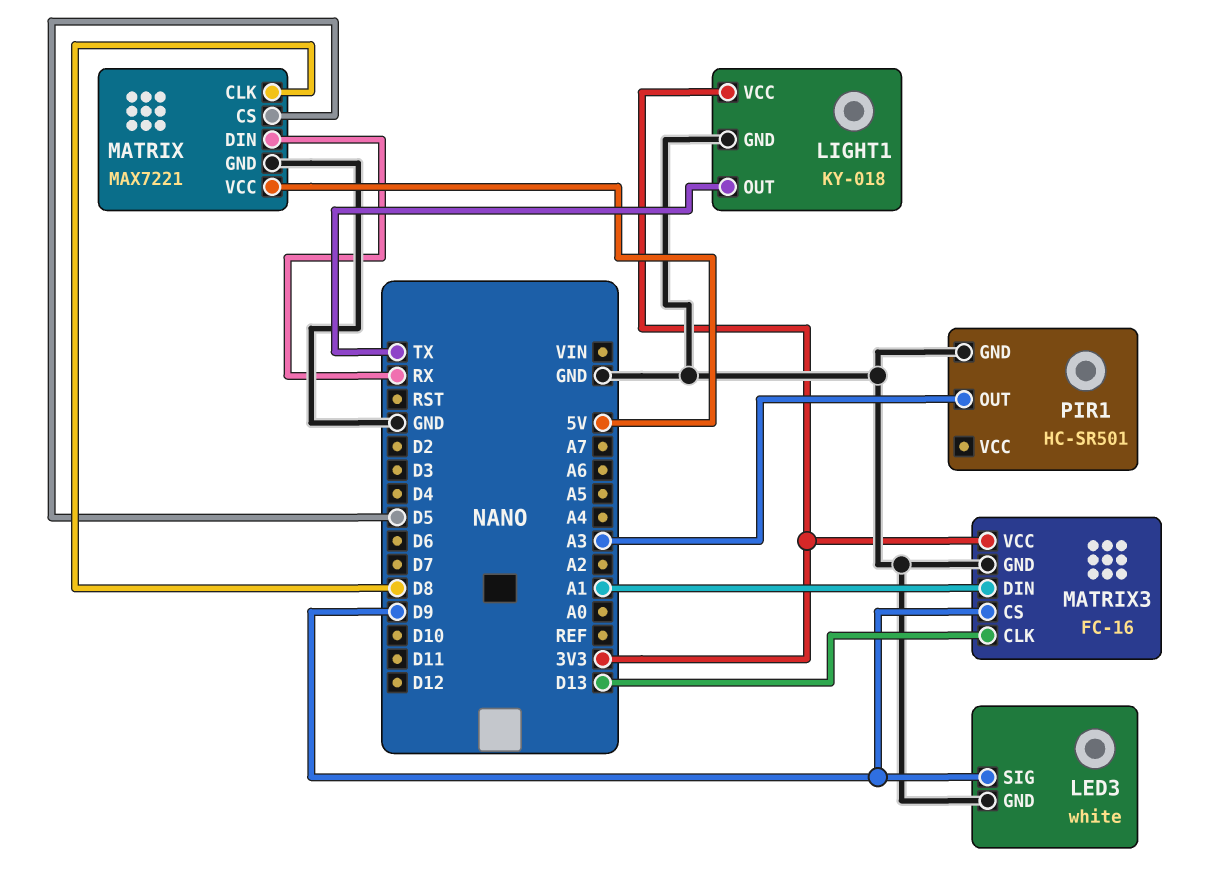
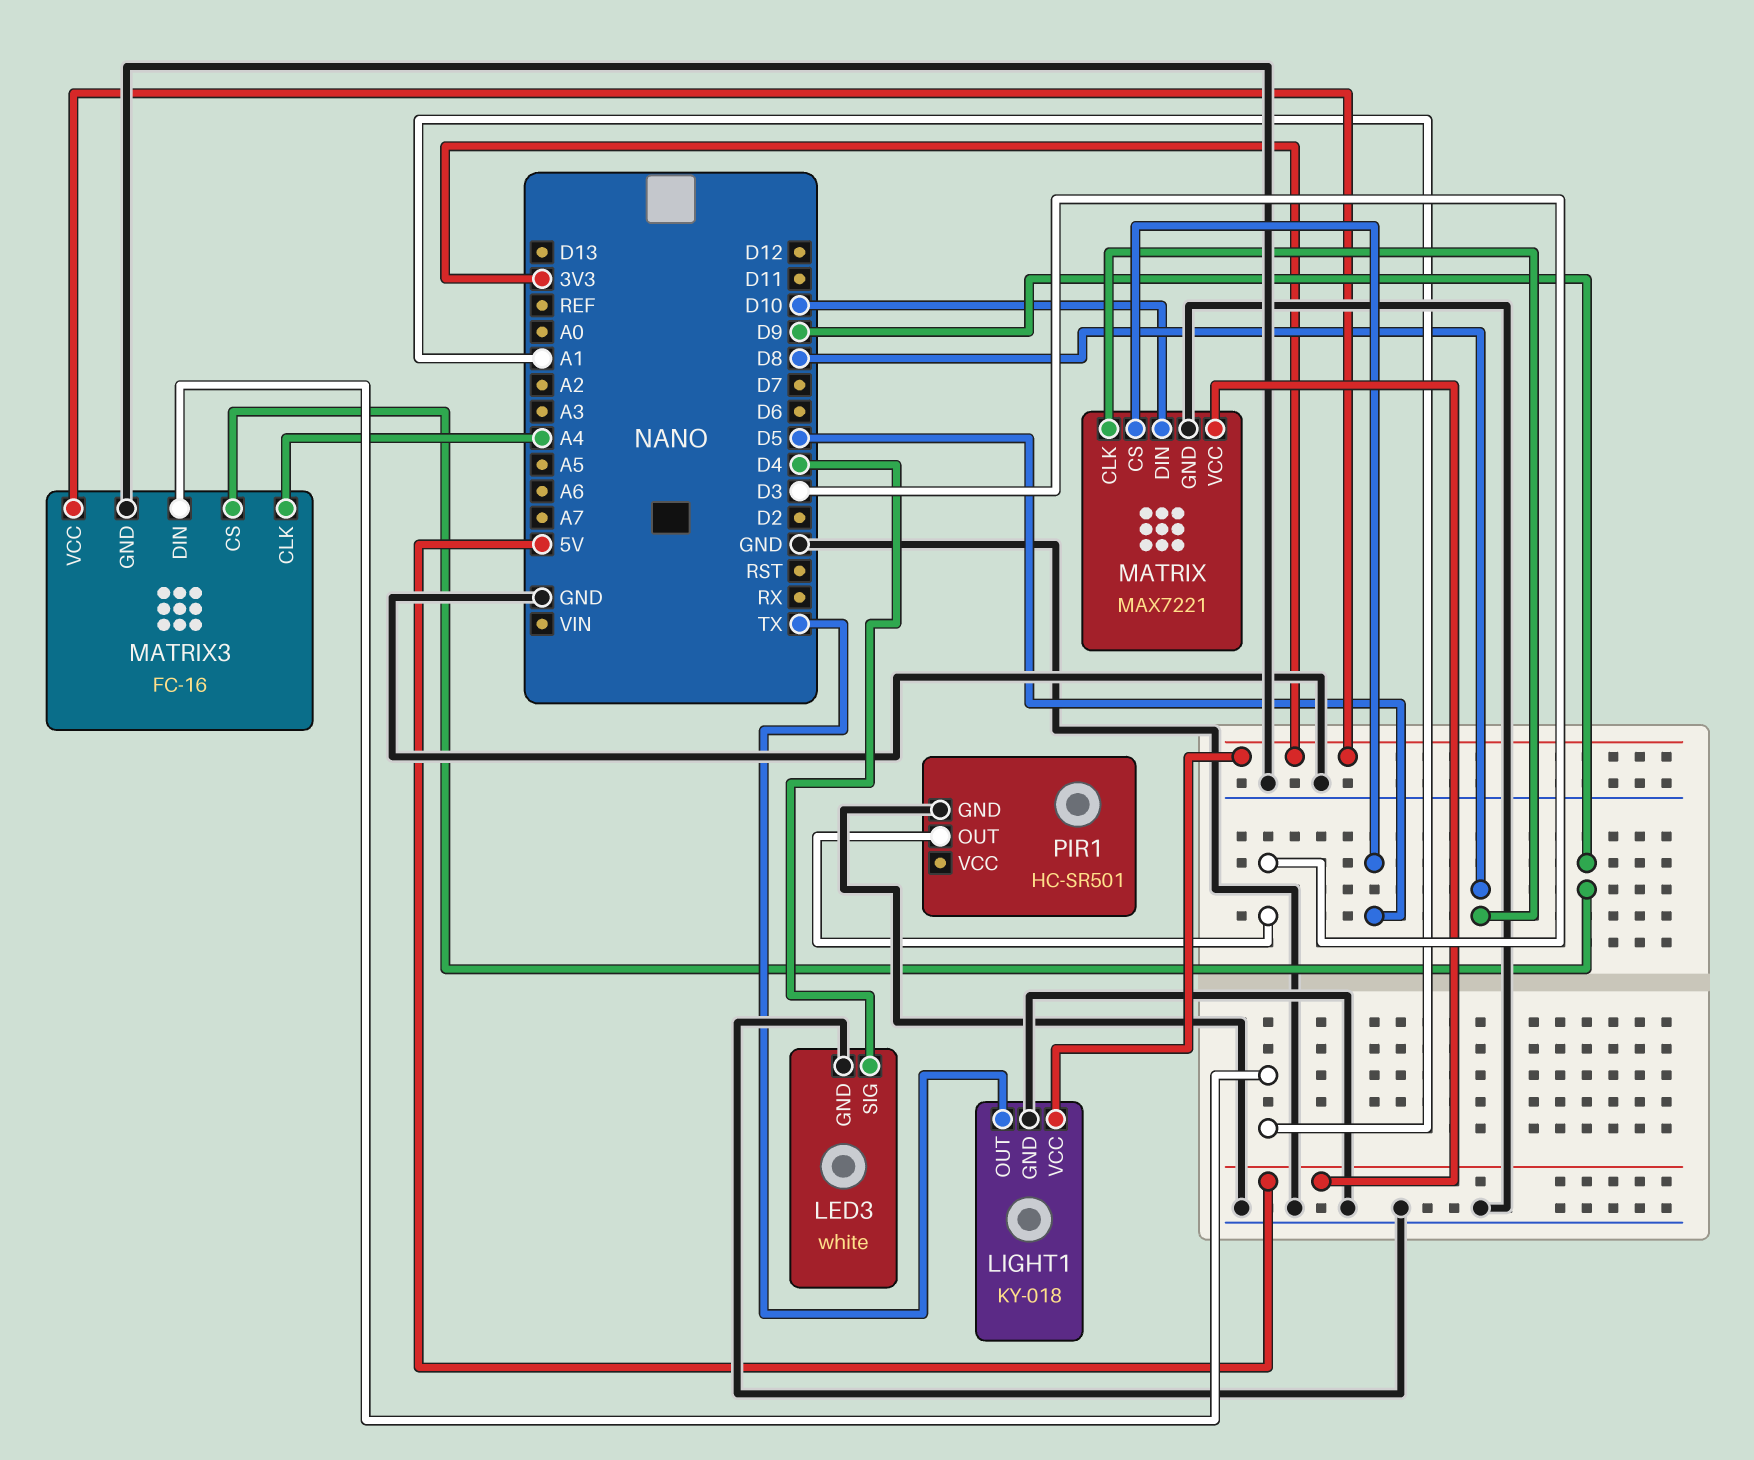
LED3 pin SIG: D9 -> D4
MATRIX pin DIN: RX -> D10
MATRIX3 pin CLK: D13 -> A4
PIR1 pin OUT: A3 -> D3

